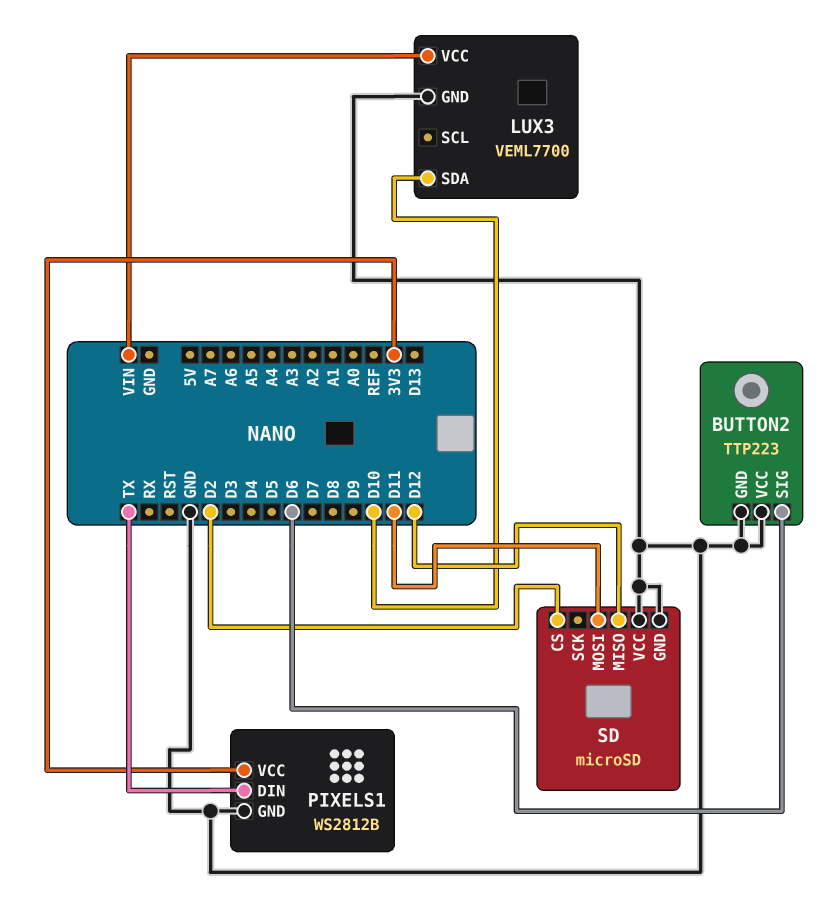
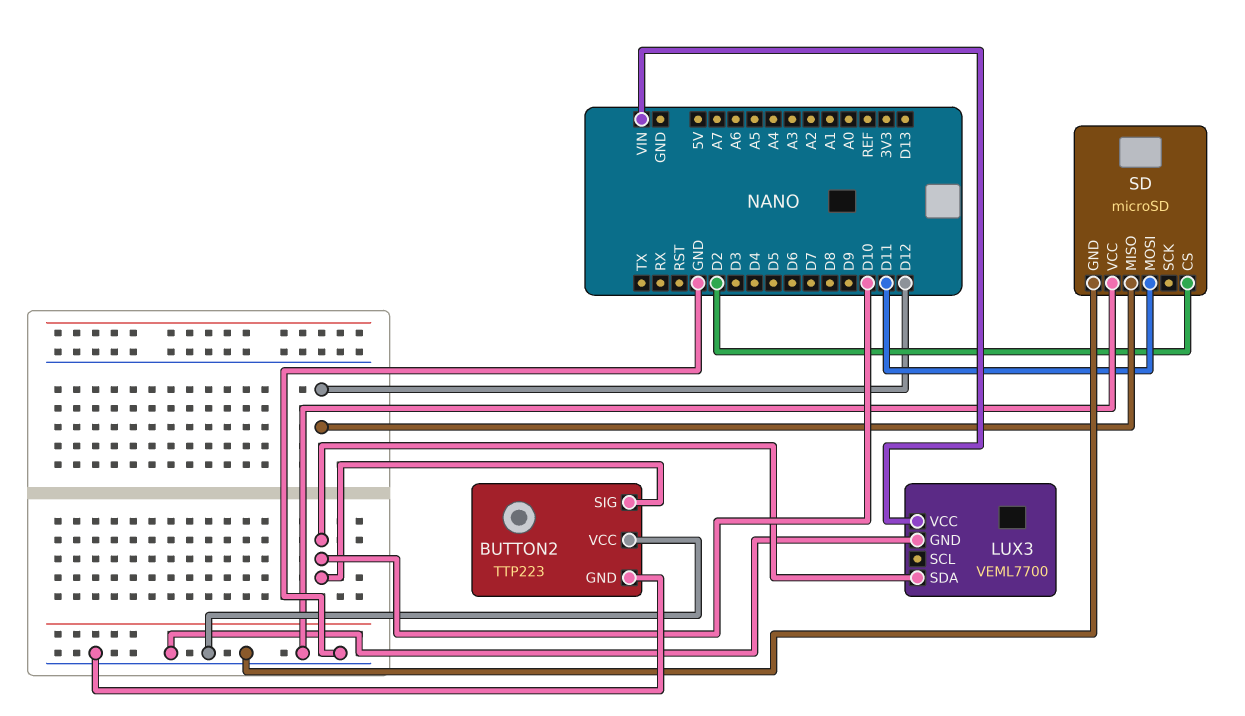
BUTTON2 pin SIG: D6 -> D10
PIXELS1: WS2812B -> none
PIXELS1 pin DIN: TX -> none
PIXELS1 pin GND: GND -> none
PIXELS1 pin VCC: 3V3 -> none

